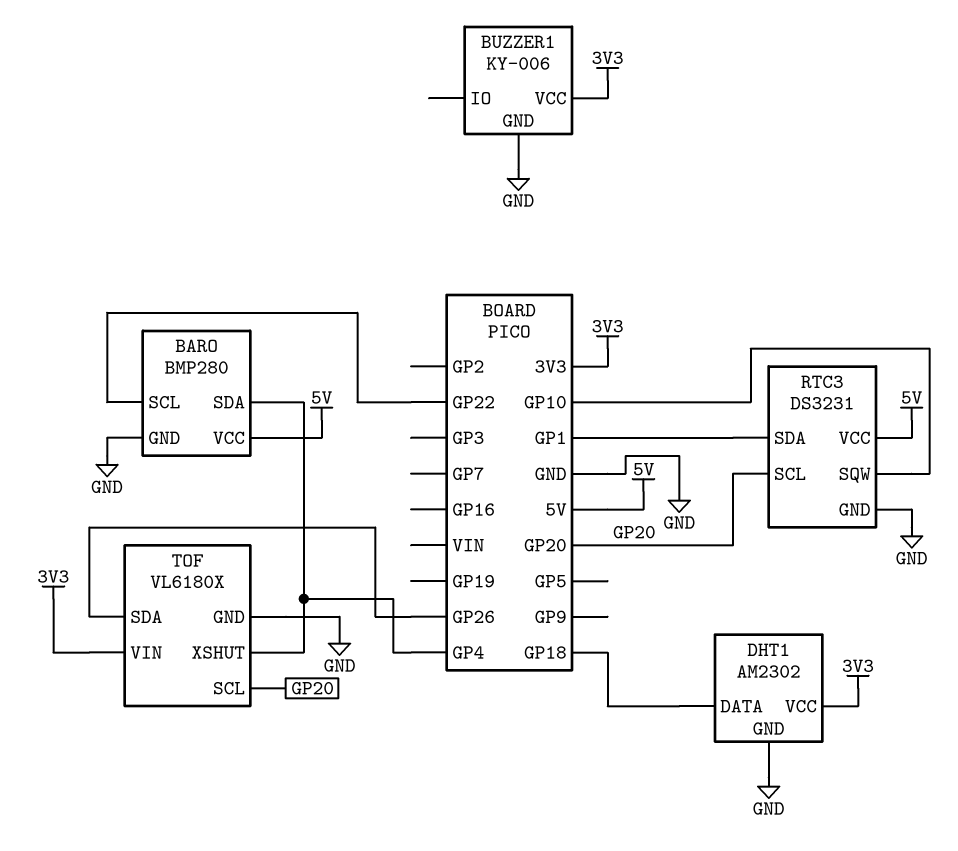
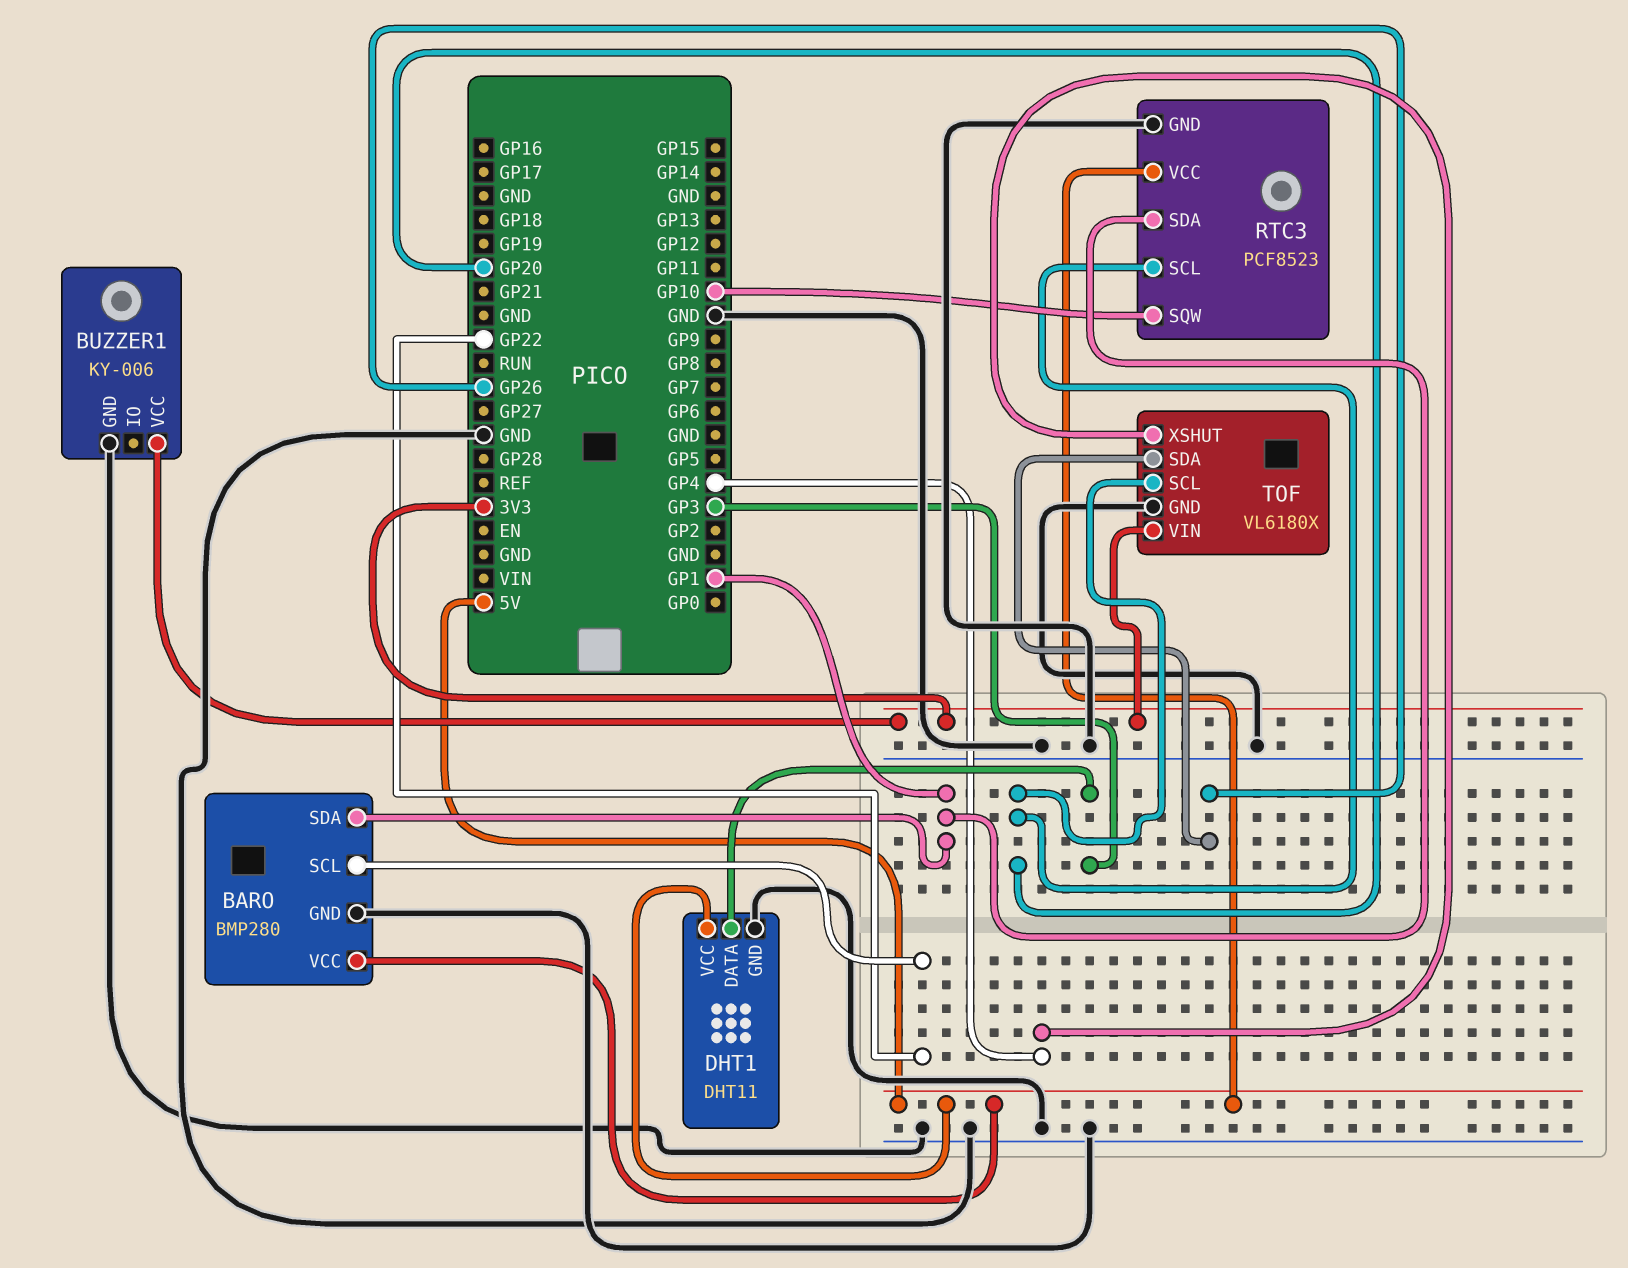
BARO pin SDA: GP4 -> GP1
DHT1: AM2302 -> DHT11
DHT1 pin DATA: GP18 -> GP3
DHT1 pin VCC: 3V3 -> 5V
RTC3: DS3231 -> PCF8523

